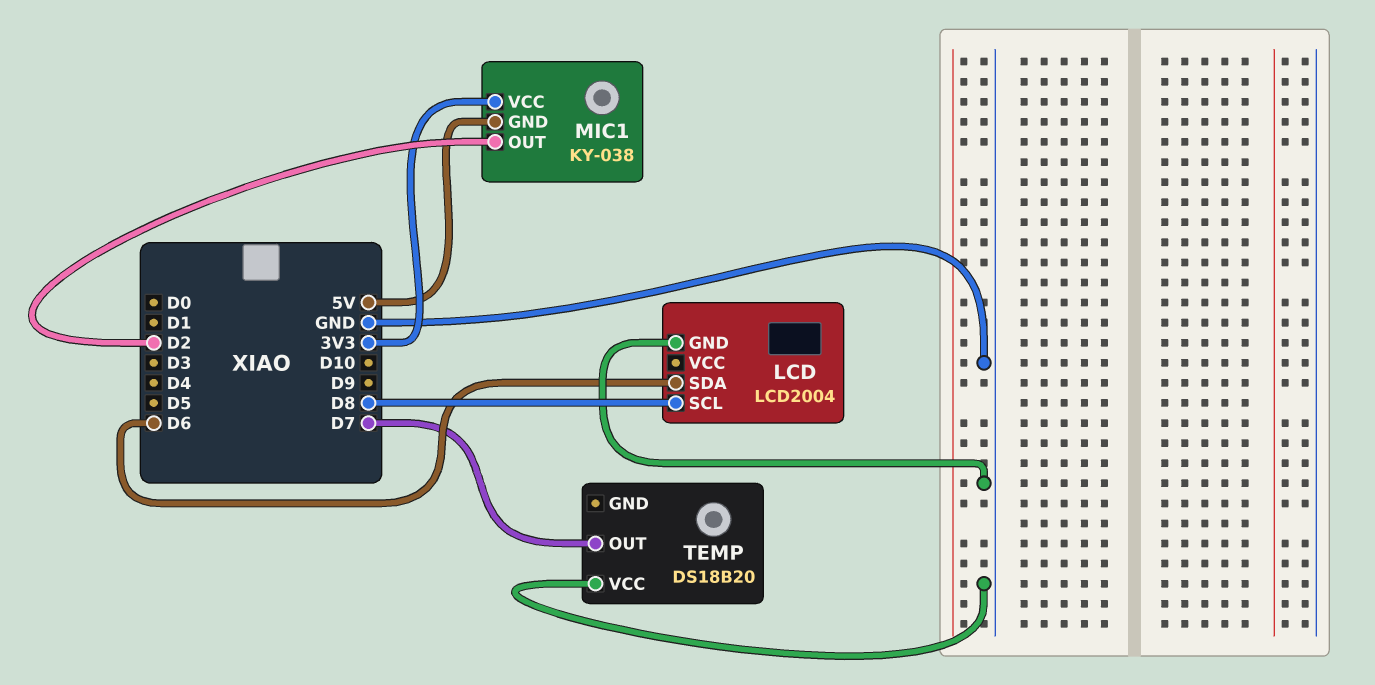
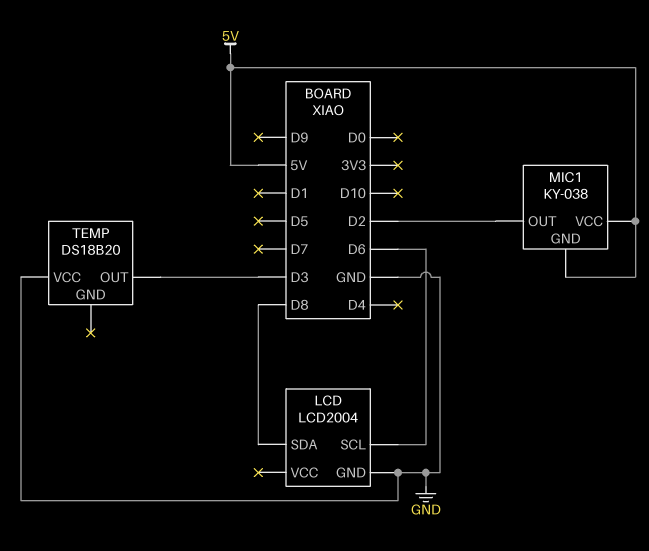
LCD pin SCL: D8 -> D6
LCD pin SDA: D6 -> D8
MIC1 pin VCC: 3V3 -> 5V
TEMP pin OUT: D7 -> D3

